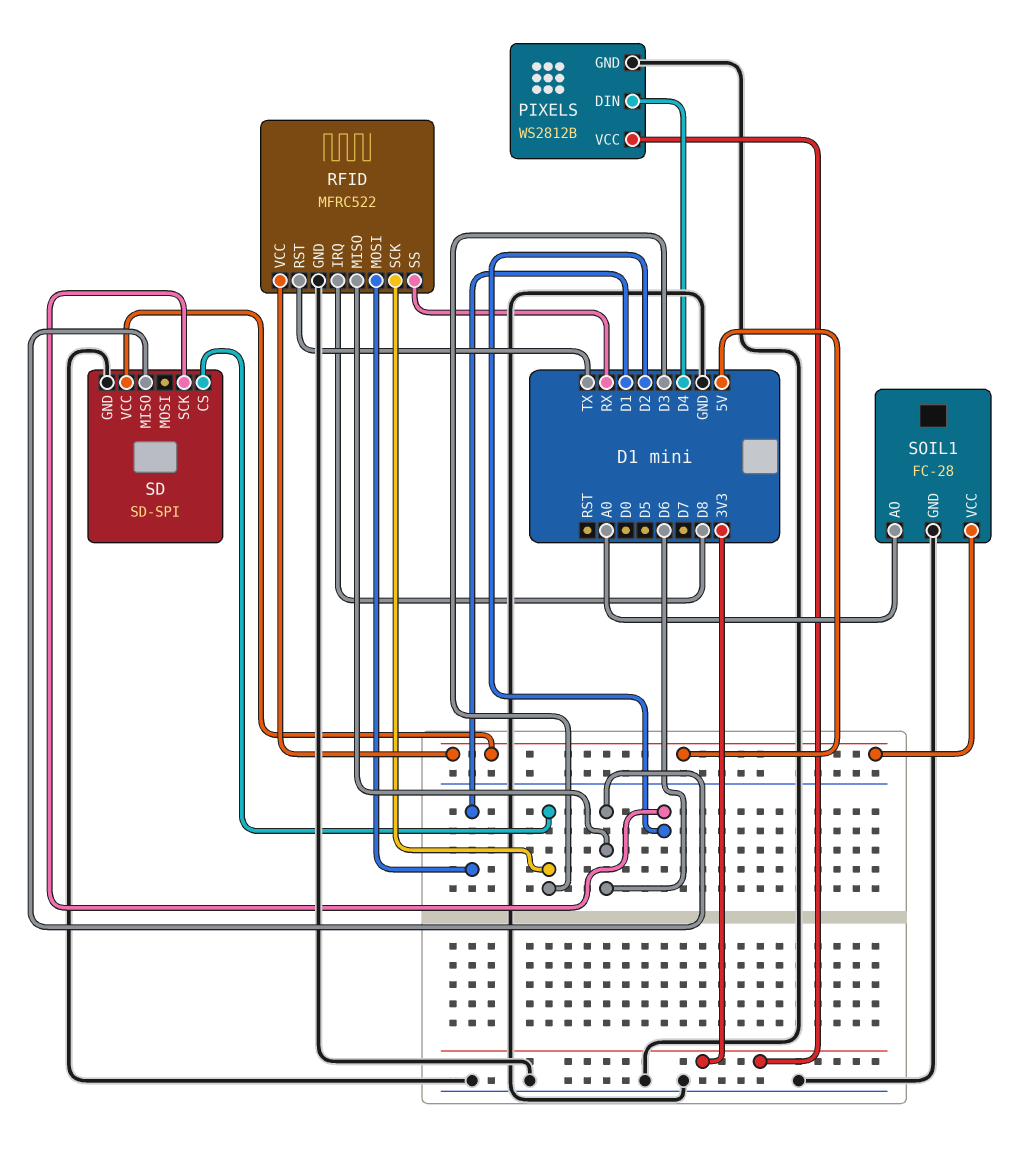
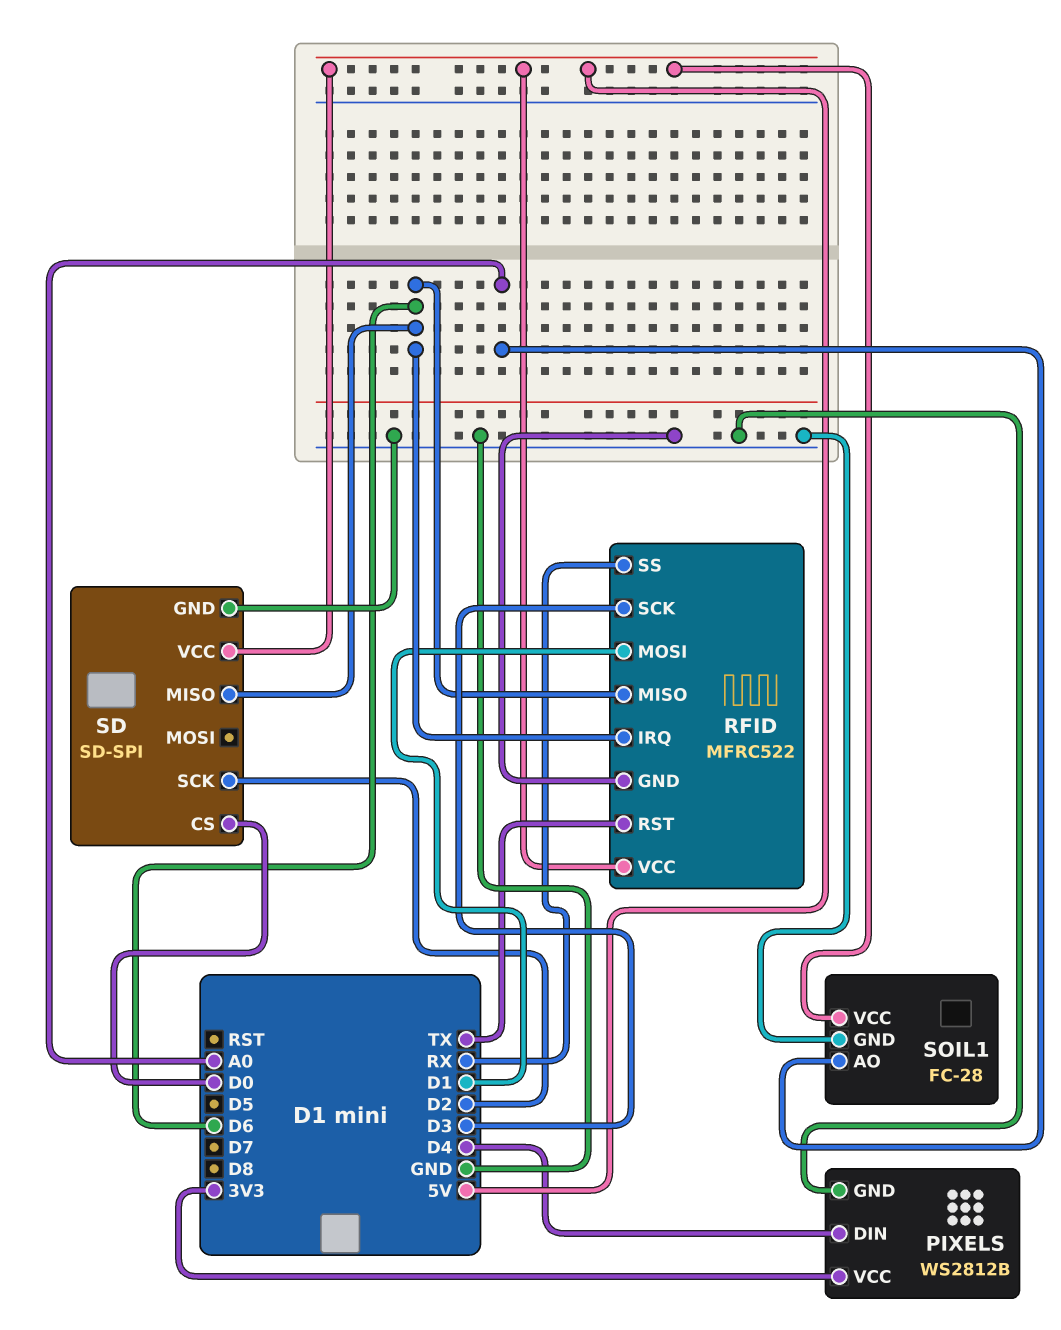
RFID pin IRQ: D8 -> D6
SD pin CS: D3 -> D0

